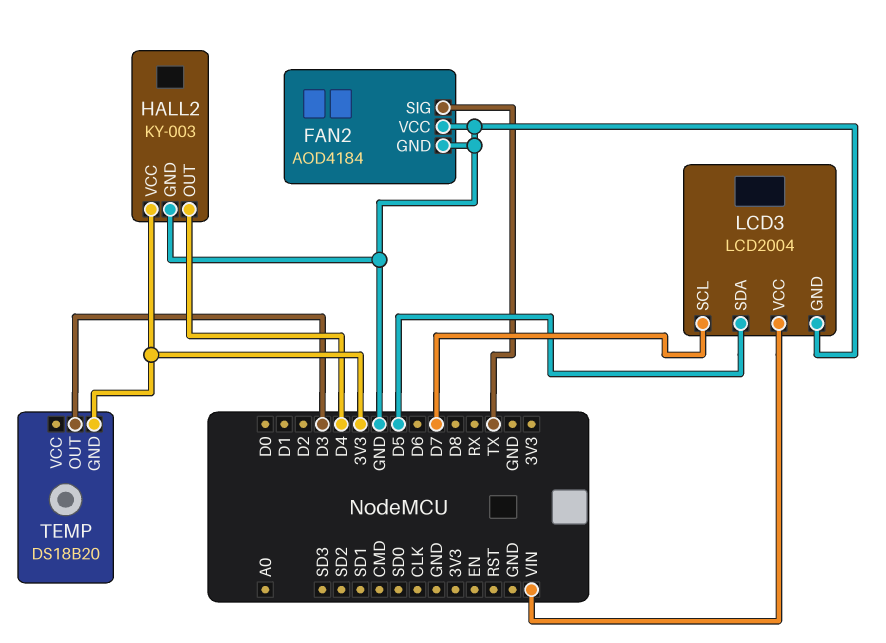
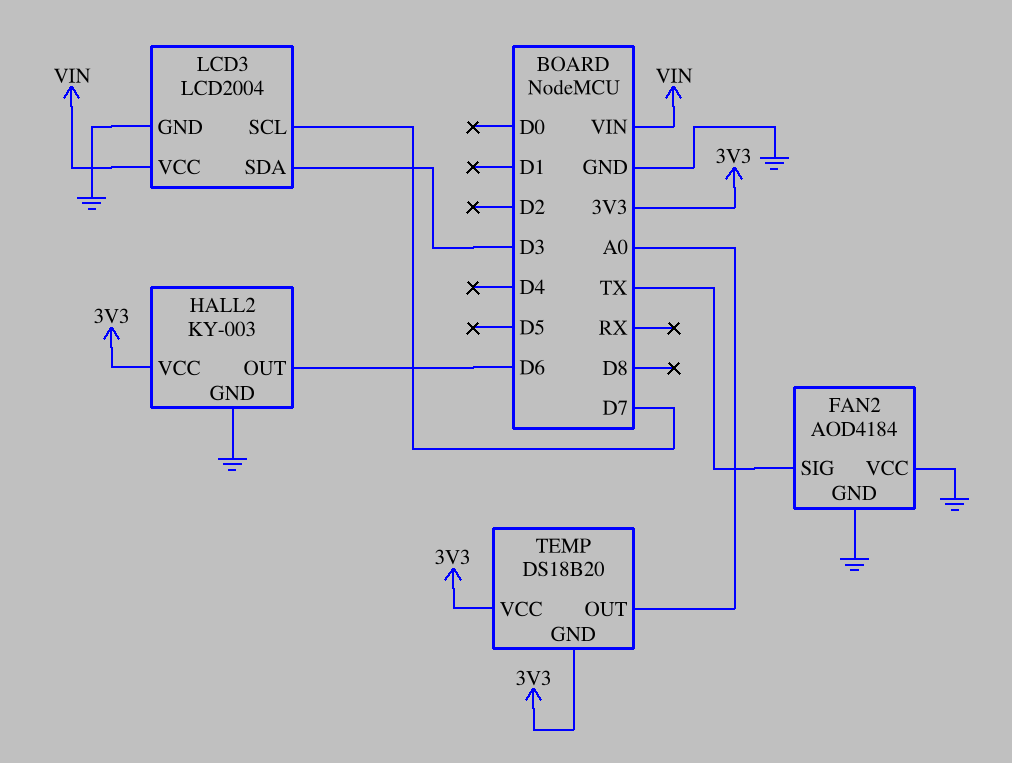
HALL2 pin OUT: D4 -> D6
LCD3 pin SDA: D5 -> D3
TEMP pin OUT: D3 -> A0
TEMP pin VCC: none -> 3V3

